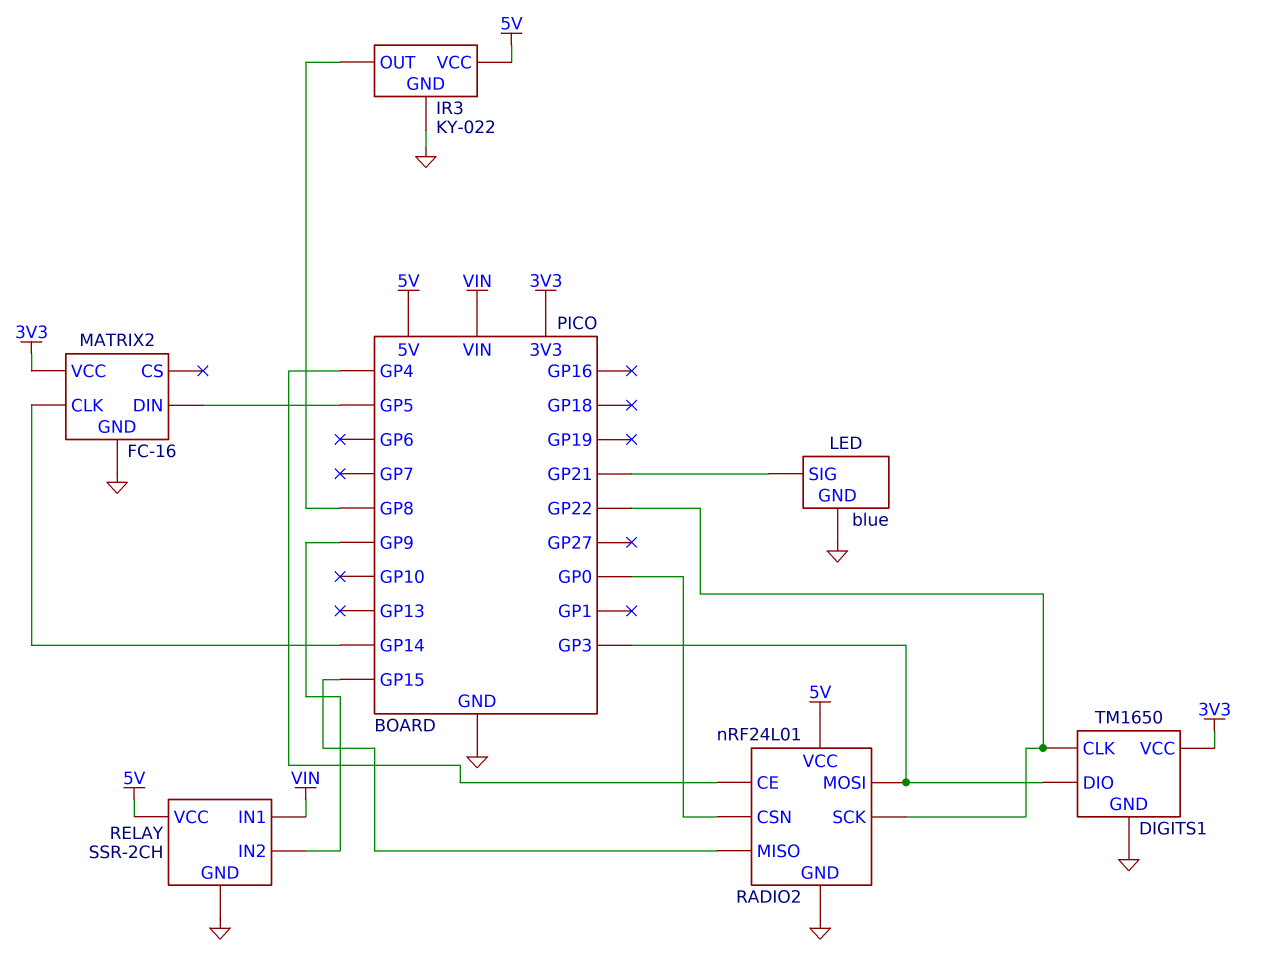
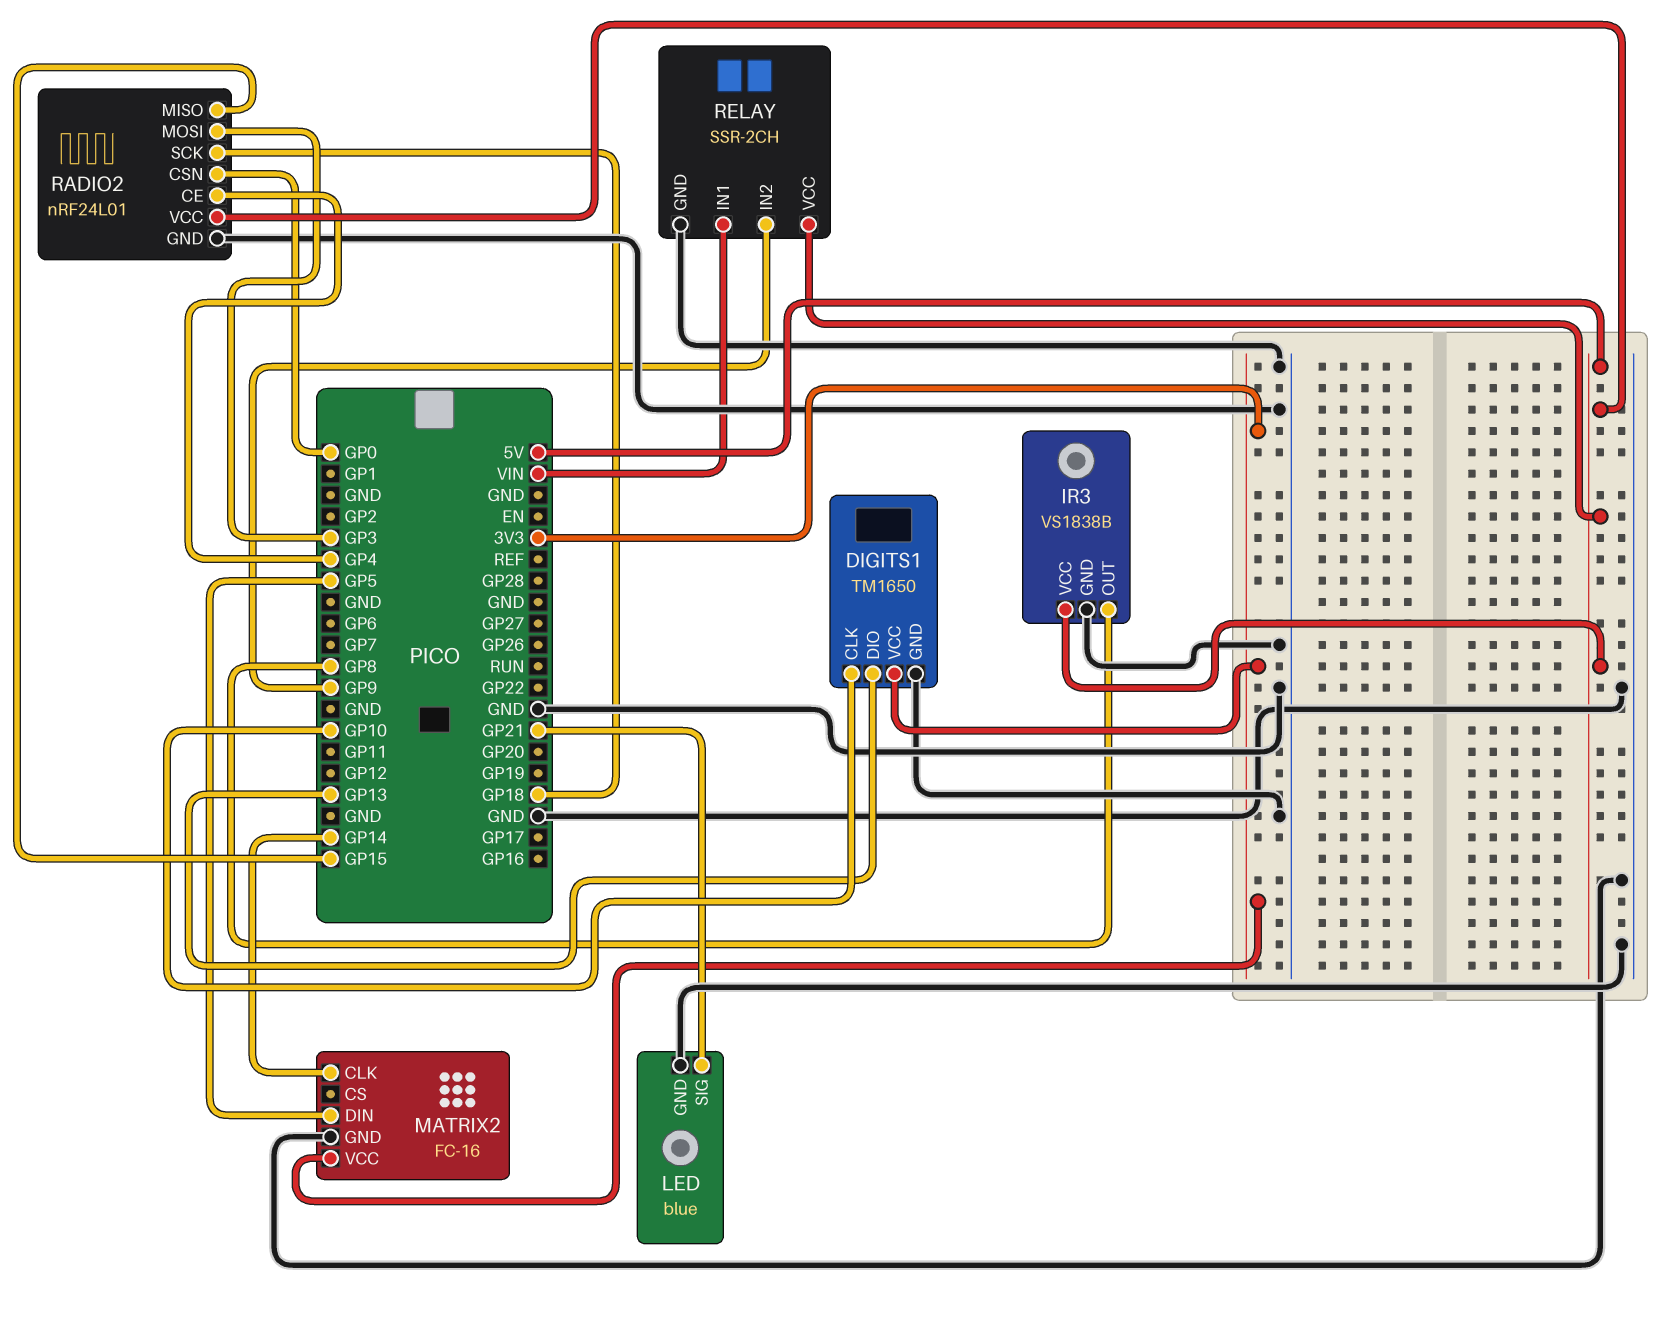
DIGITS1 pin CLK: GP22 -> GP10
DIGITS1 pin DIO: GP3 -> GP13
IR3: KY-022 -> VS1838B
RADIO2 pin SCK: GP22 -> GP18

